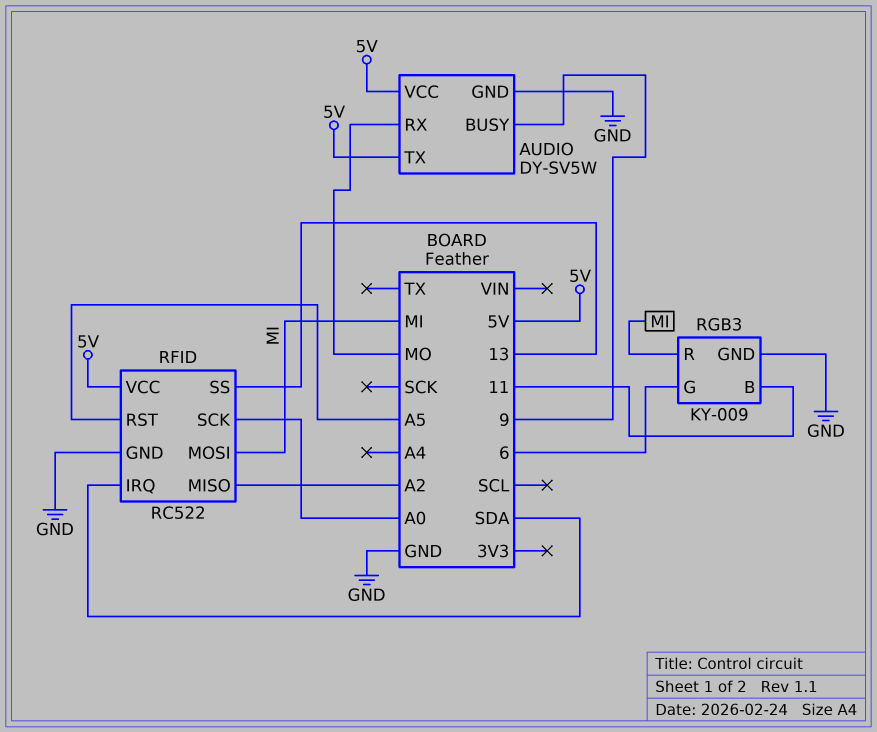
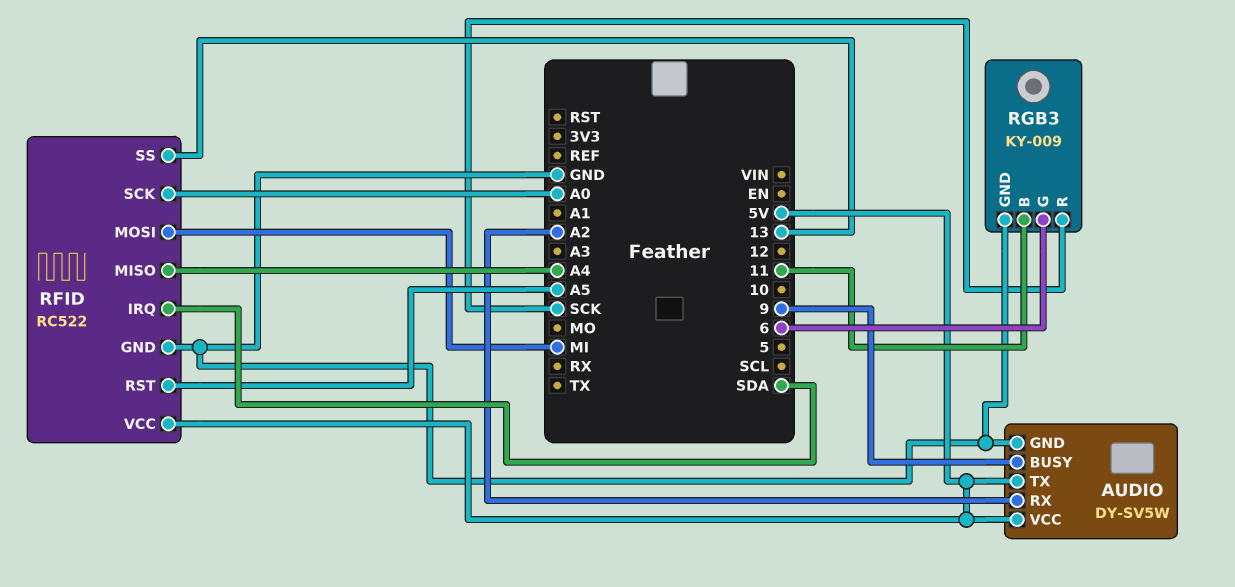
AUDIO pin RX: MO -> A2
RFID pin MISO: A2 -> A4
RGB3 pin R: MI -> SCK

